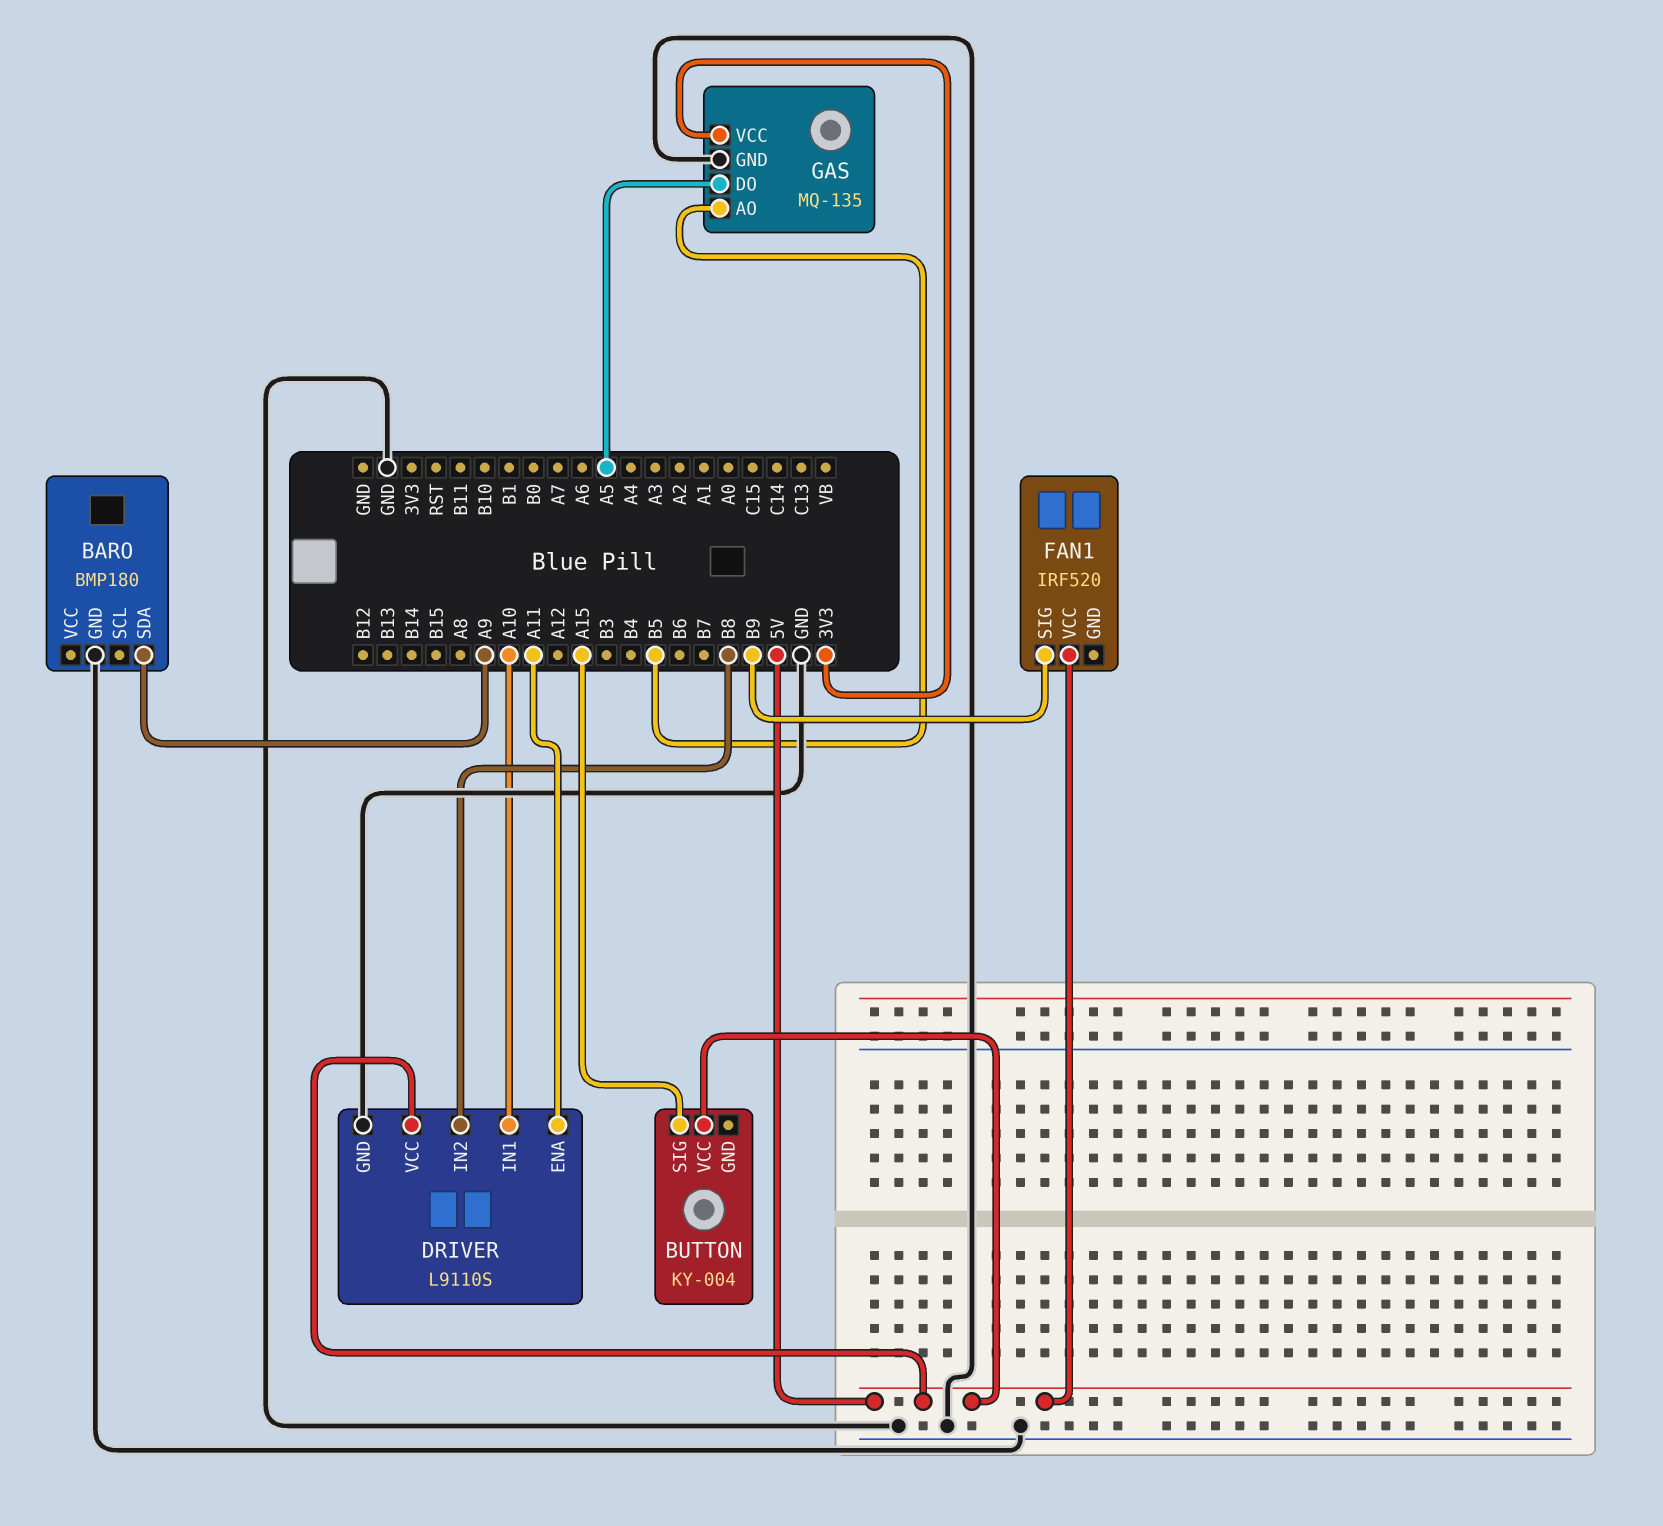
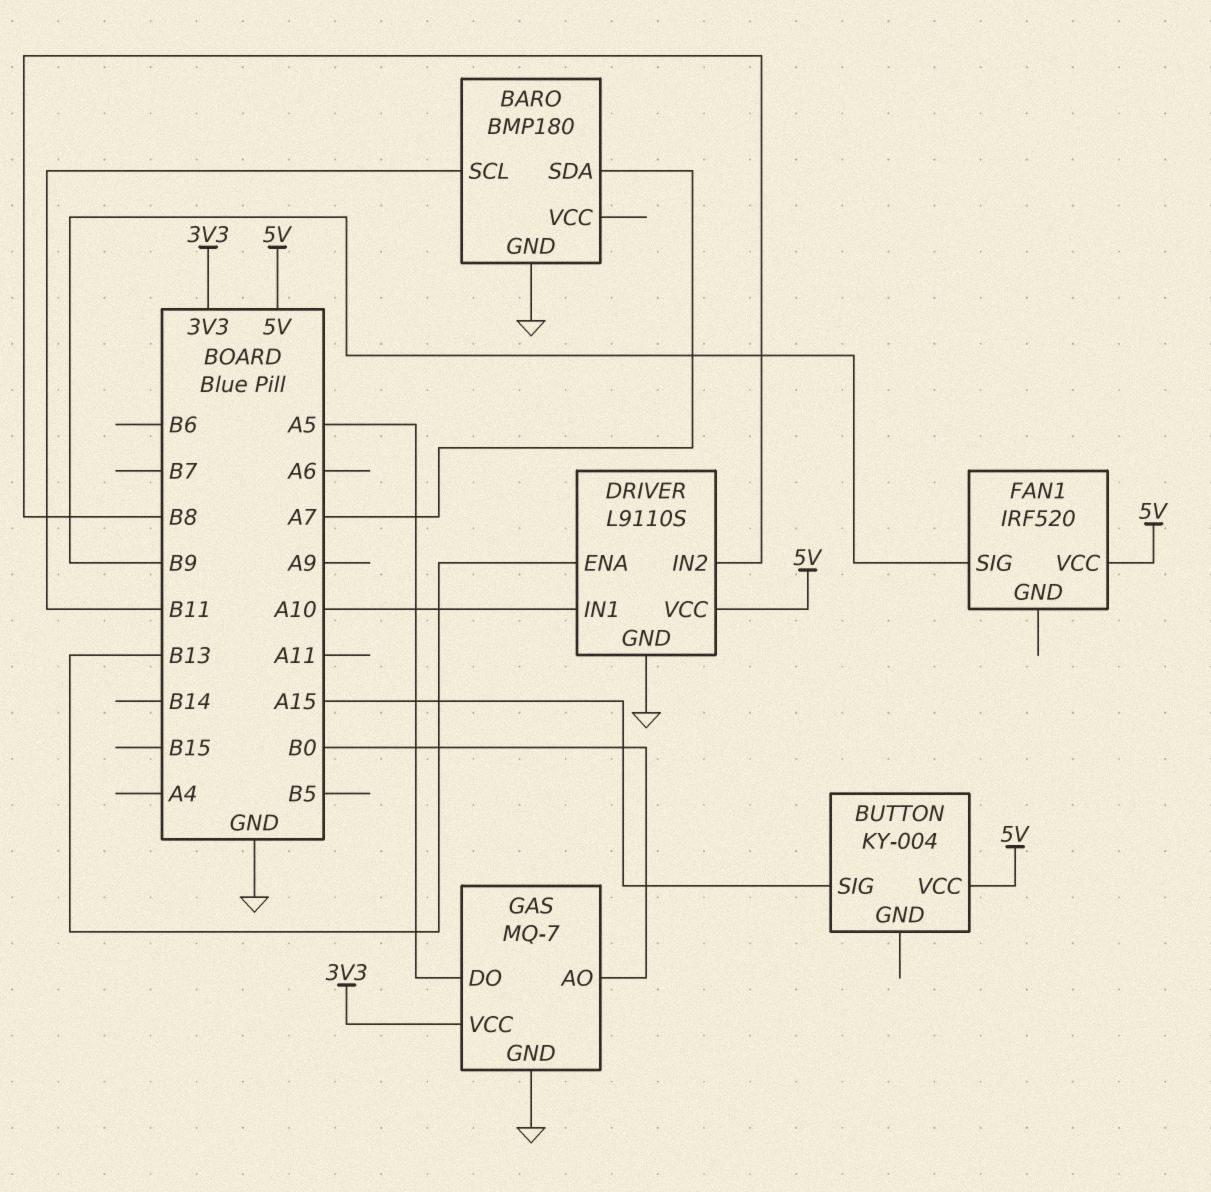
BARO pin SCL: none -> B11
BARO pin SDA: A9 -> A7
DRIVER pin ENA: A11 -> B13
GAS: MQ-135 -> MQ-7
GAS pin AO: B5 -> B0

